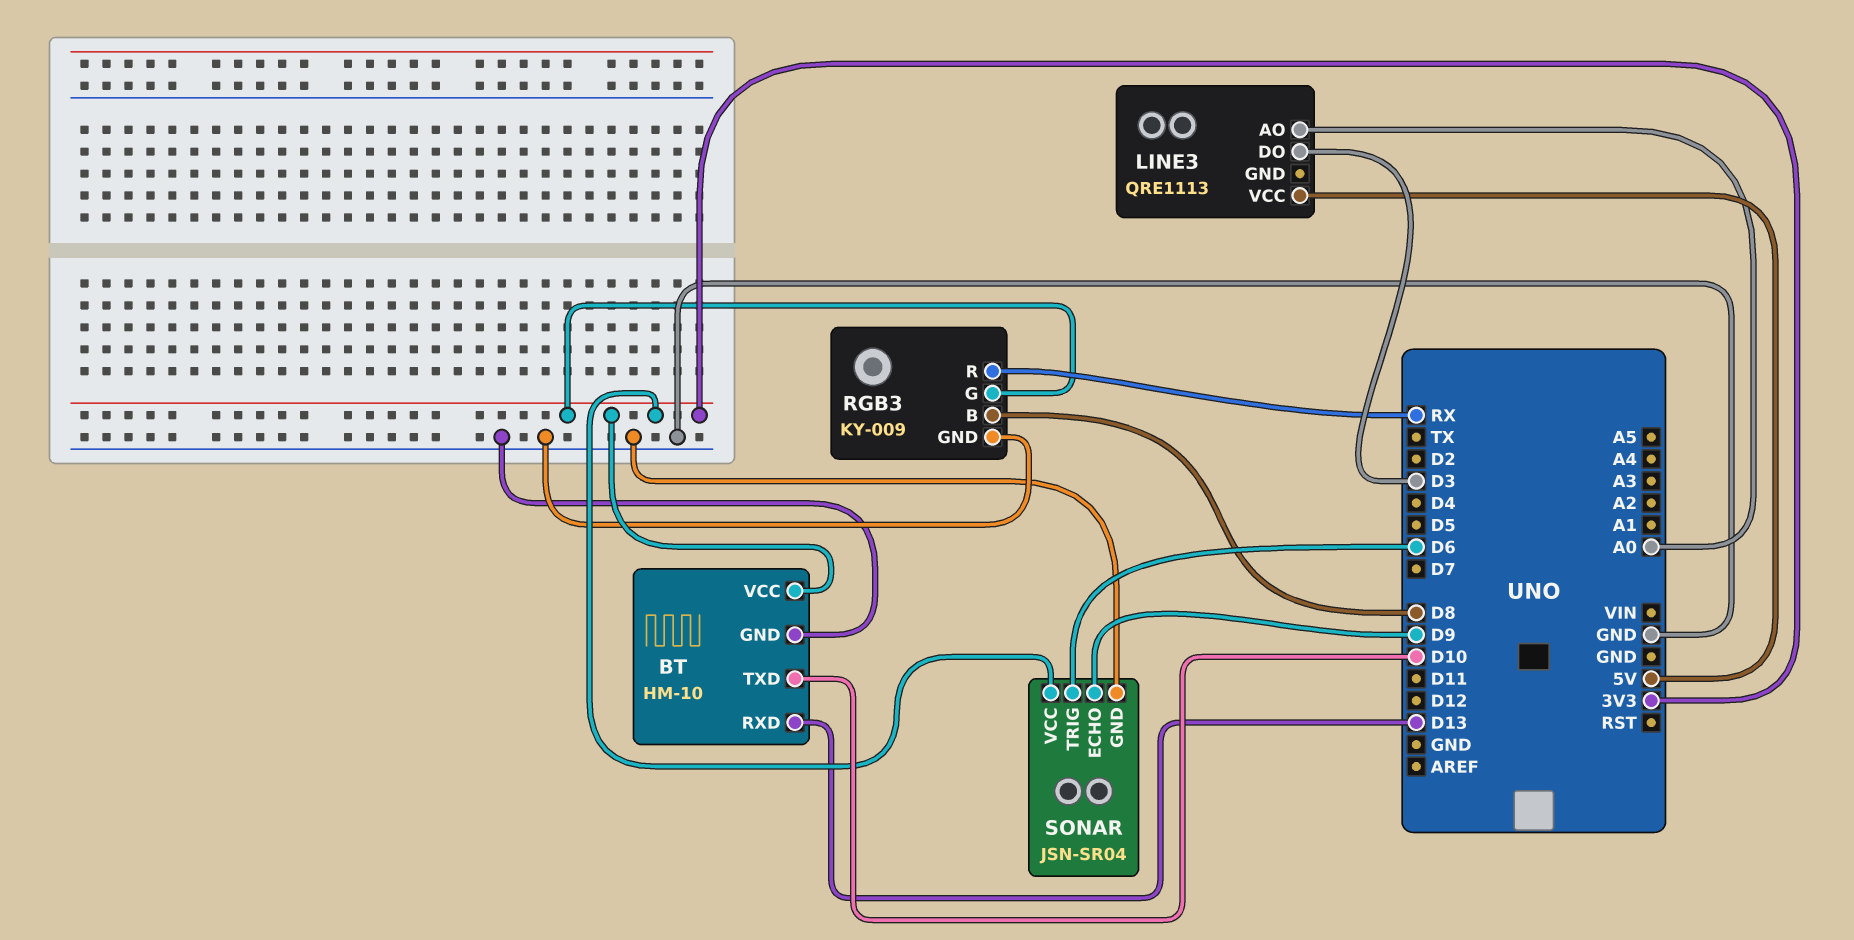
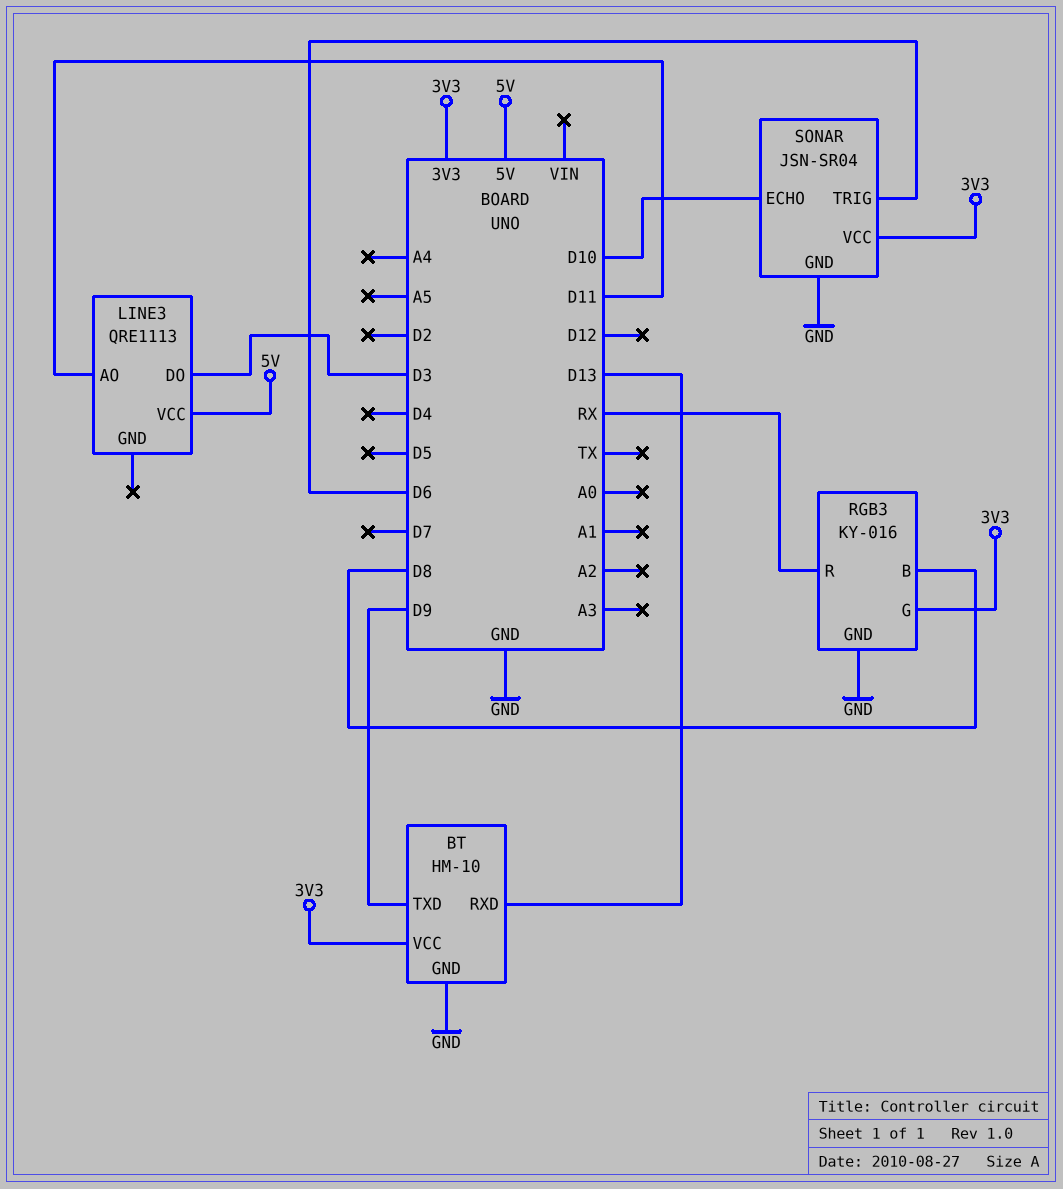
BT pin TXD: D10 -> D9
LINE3 pin AO: A0 -> D11
RGB3: KY-009 -> KY-016
SONAR pin ECHO: D9 -> D10

